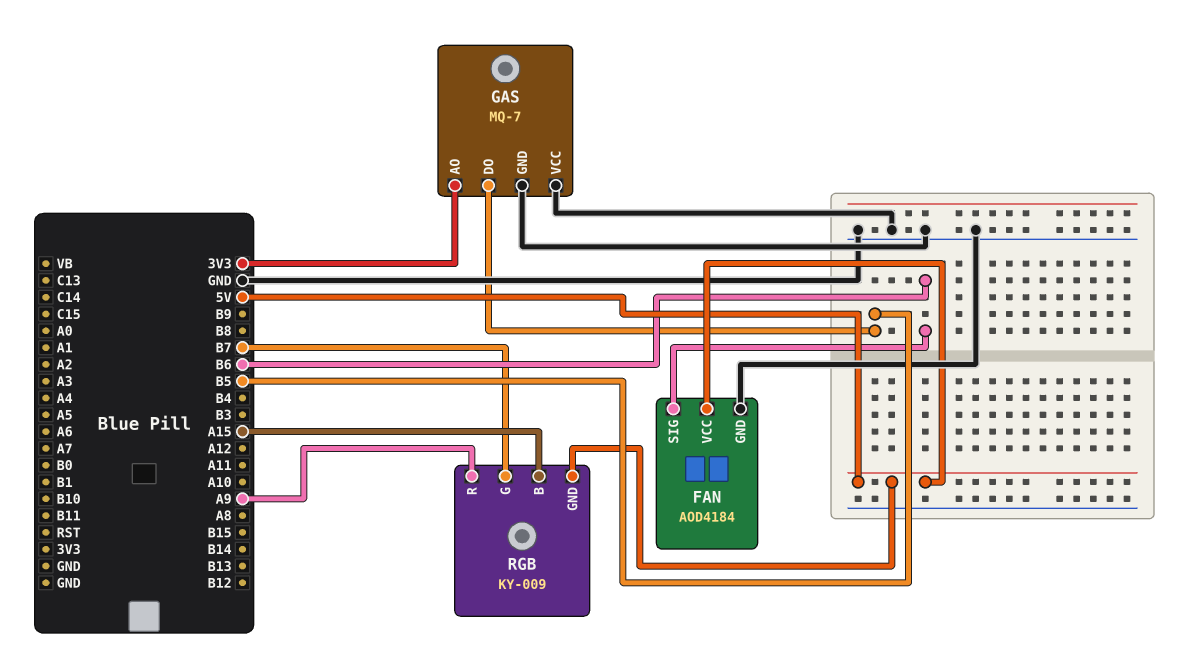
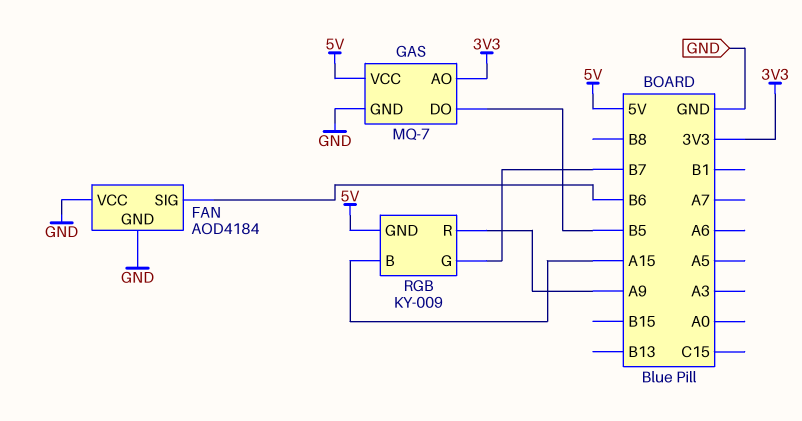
FAN pin VCC: 5V -> GND
GAS pin VCC: GND -> 5V

